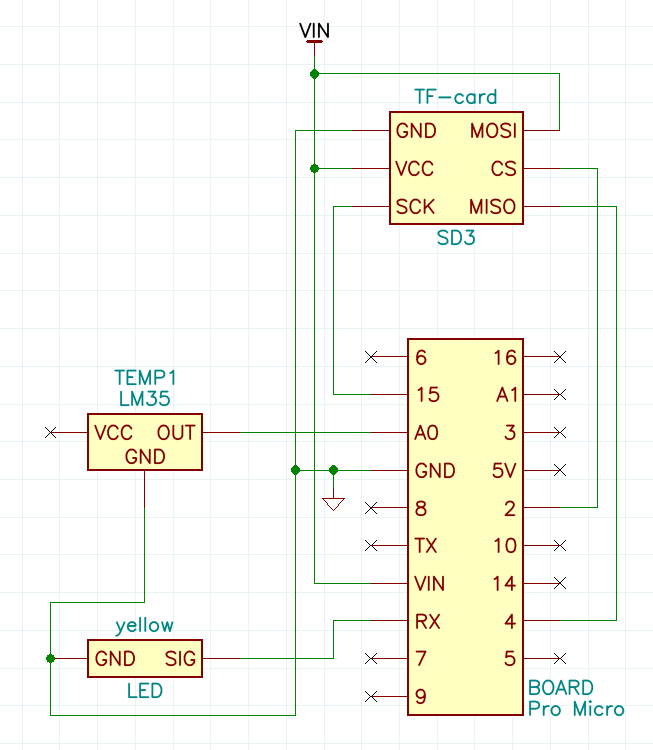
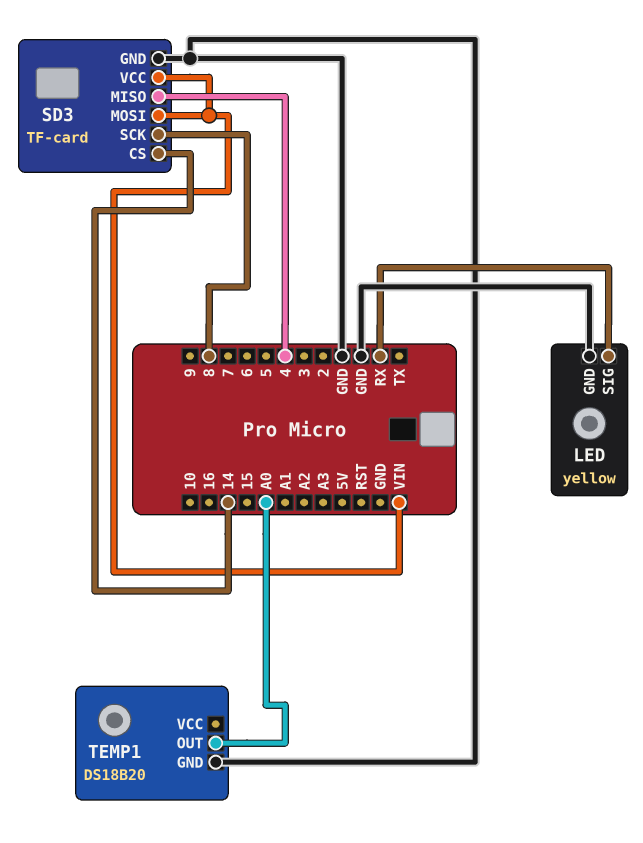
SD3 pin CS: 2 -> 14
SD3 pin SCK: 15 -> 8
TEMP1: LM35 -> DS18B20

